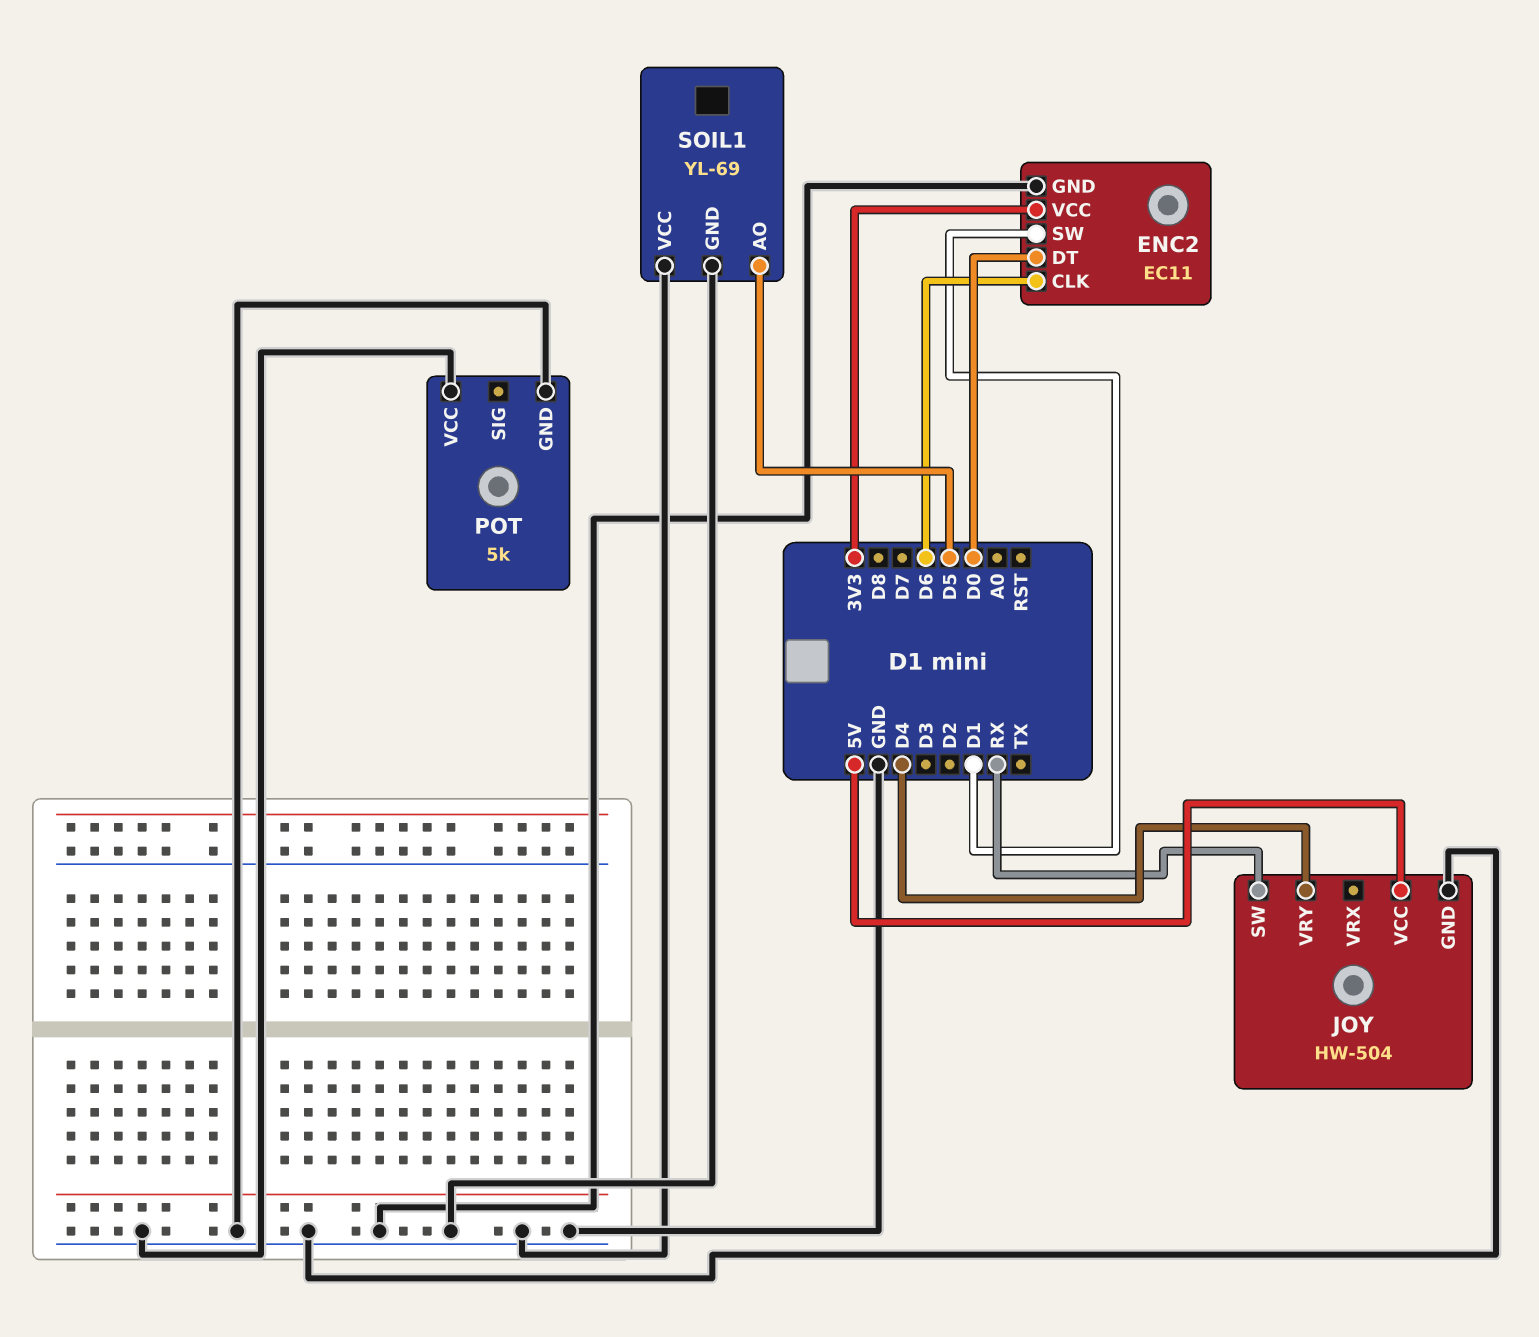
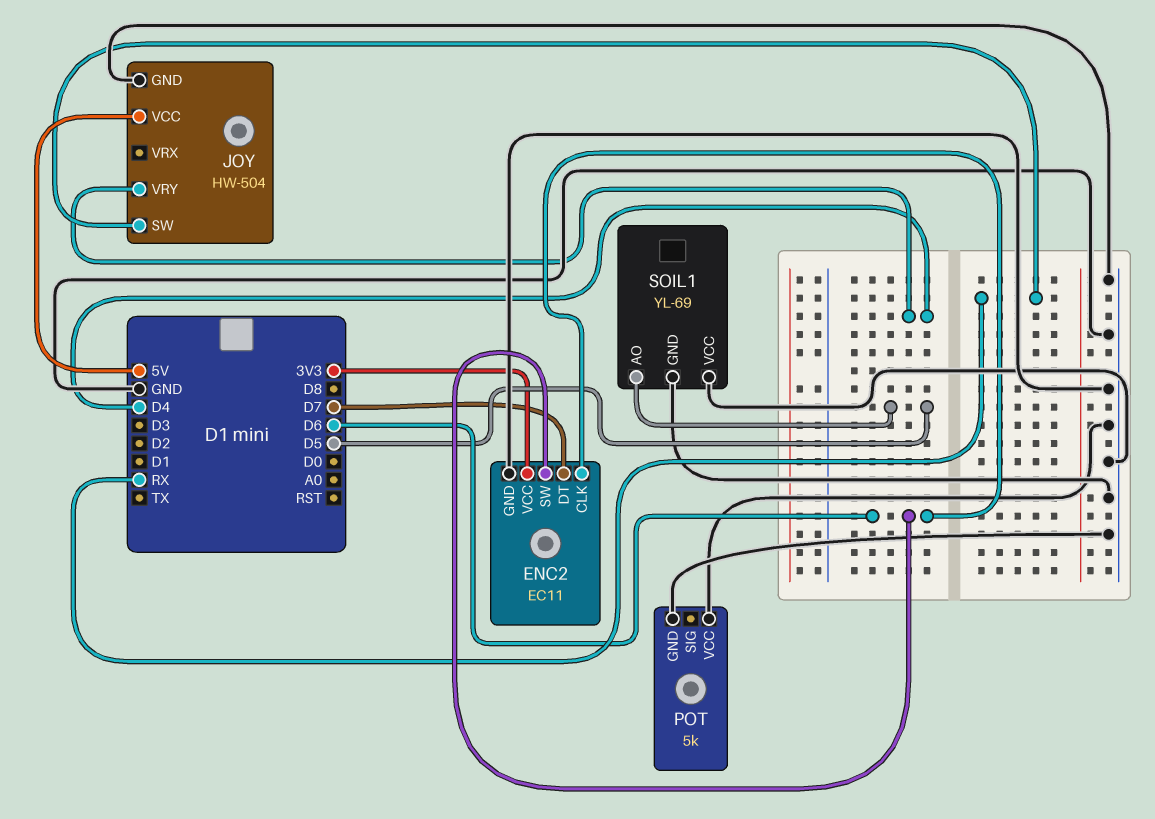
ENC2 pin DT: D0 -> D7
ENC2 pin SW: D1 -> D6

